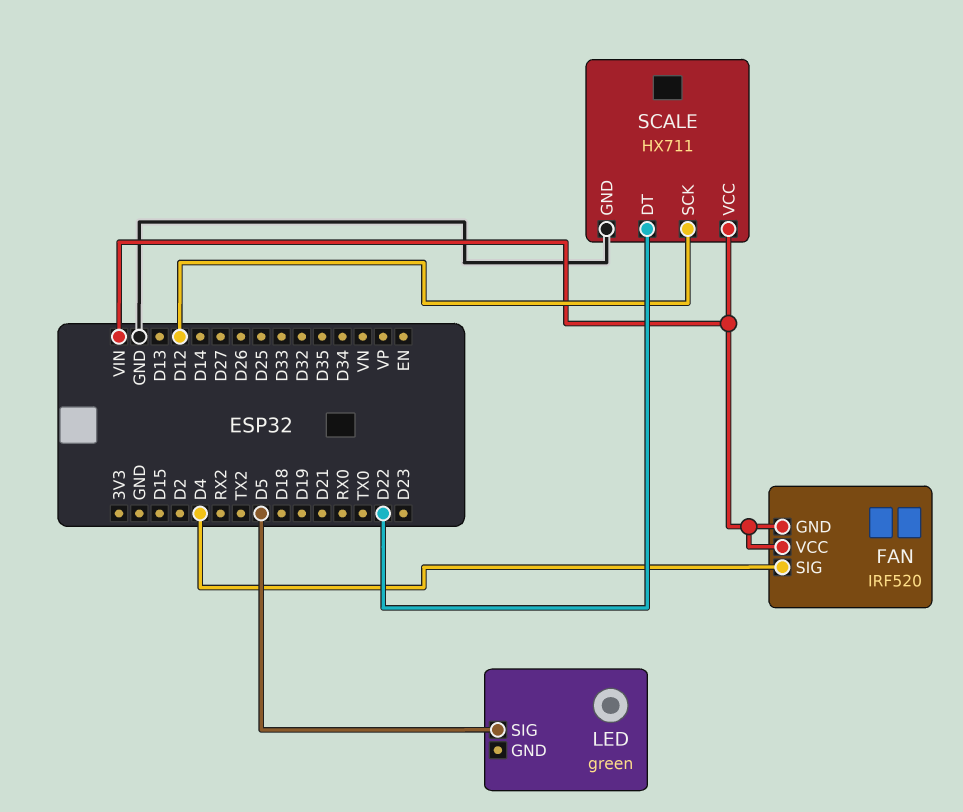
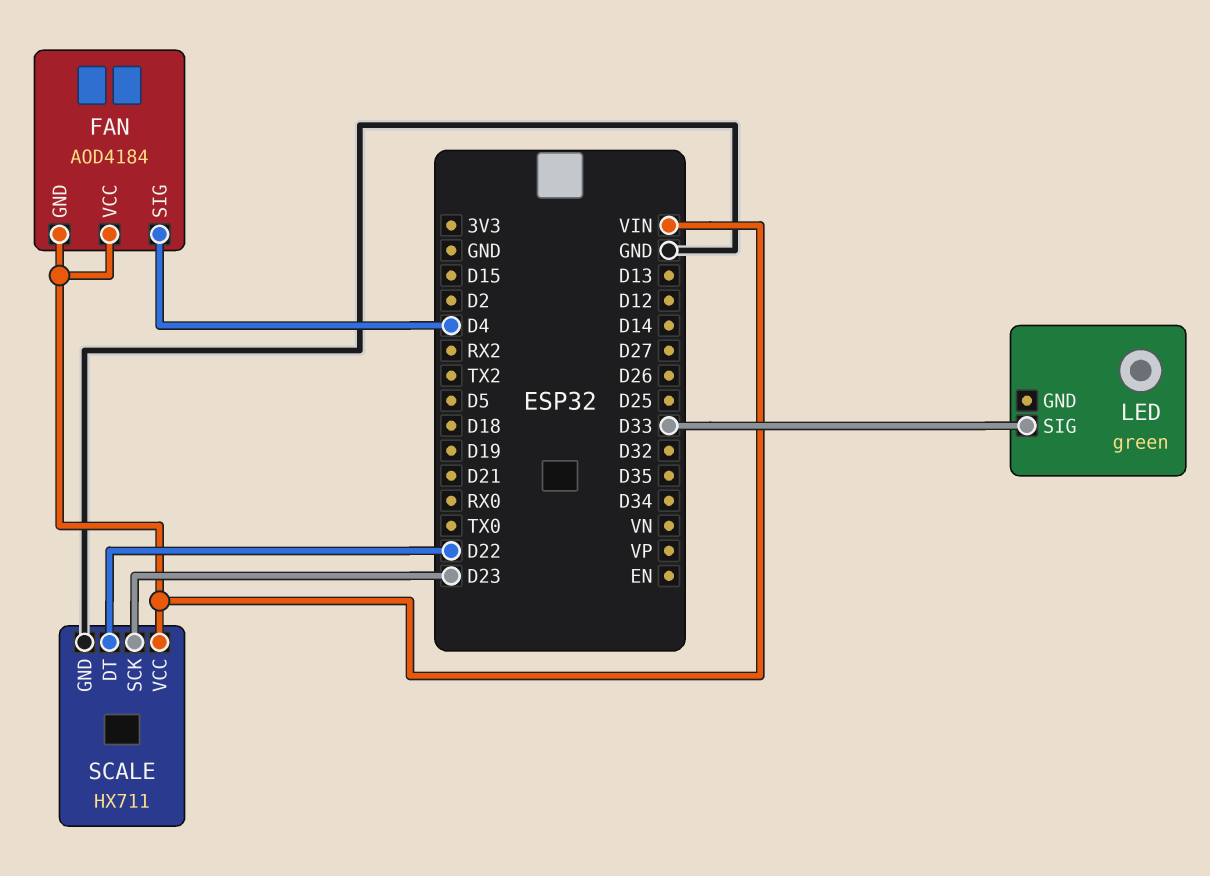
FAN: IRF520 -> AOD4184
LED pin SIG: D5 -> D33
SCALE pin SCK: D12 -> D23

